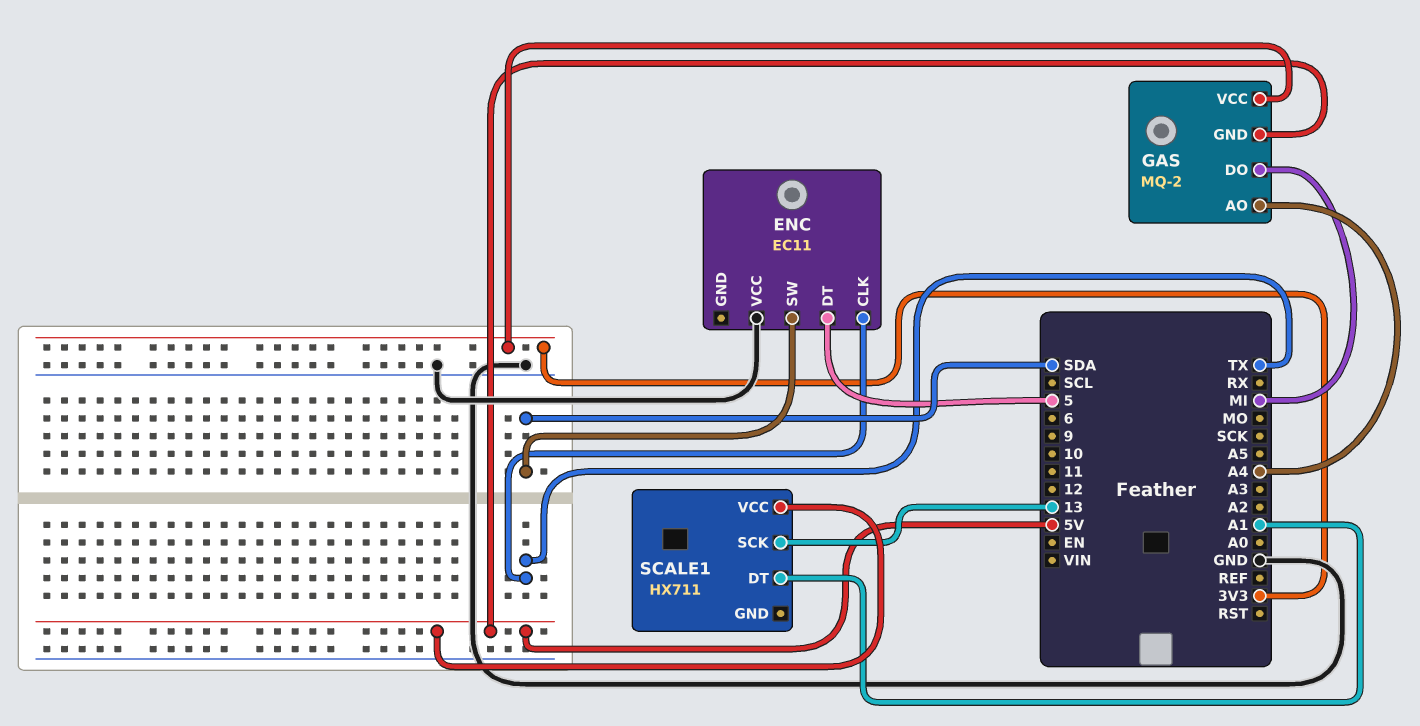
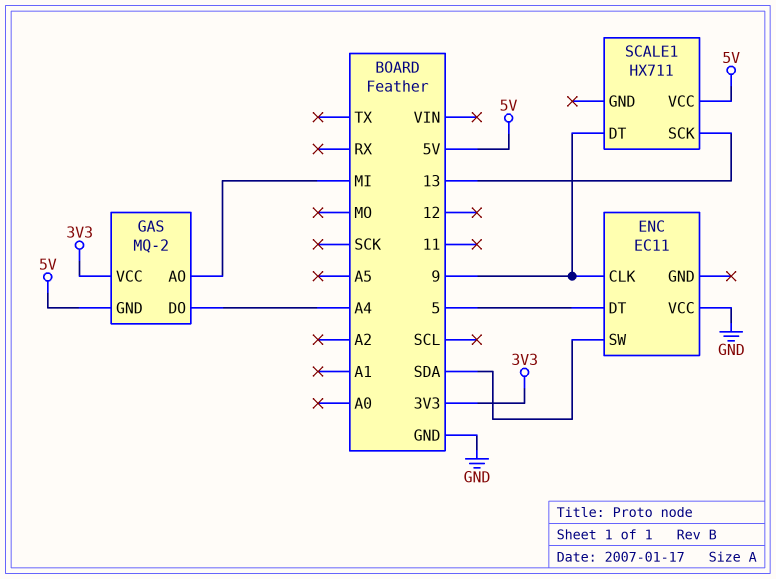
ENC pin CLK: TX -> 9
GAS pin AO: A4 -> MI
GAS pin DO: MI -> A4
SCALE1 pin DT: A1 -> 9

